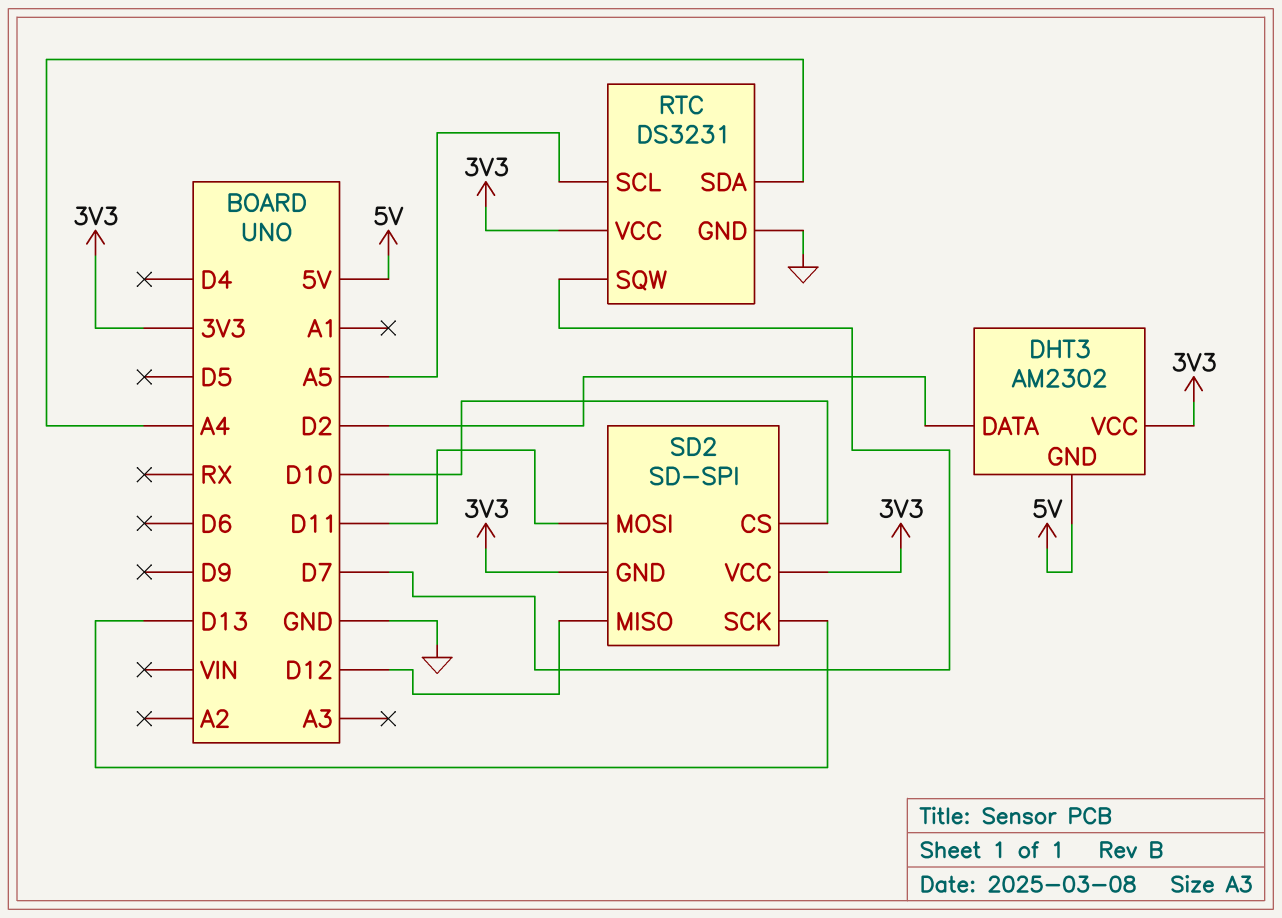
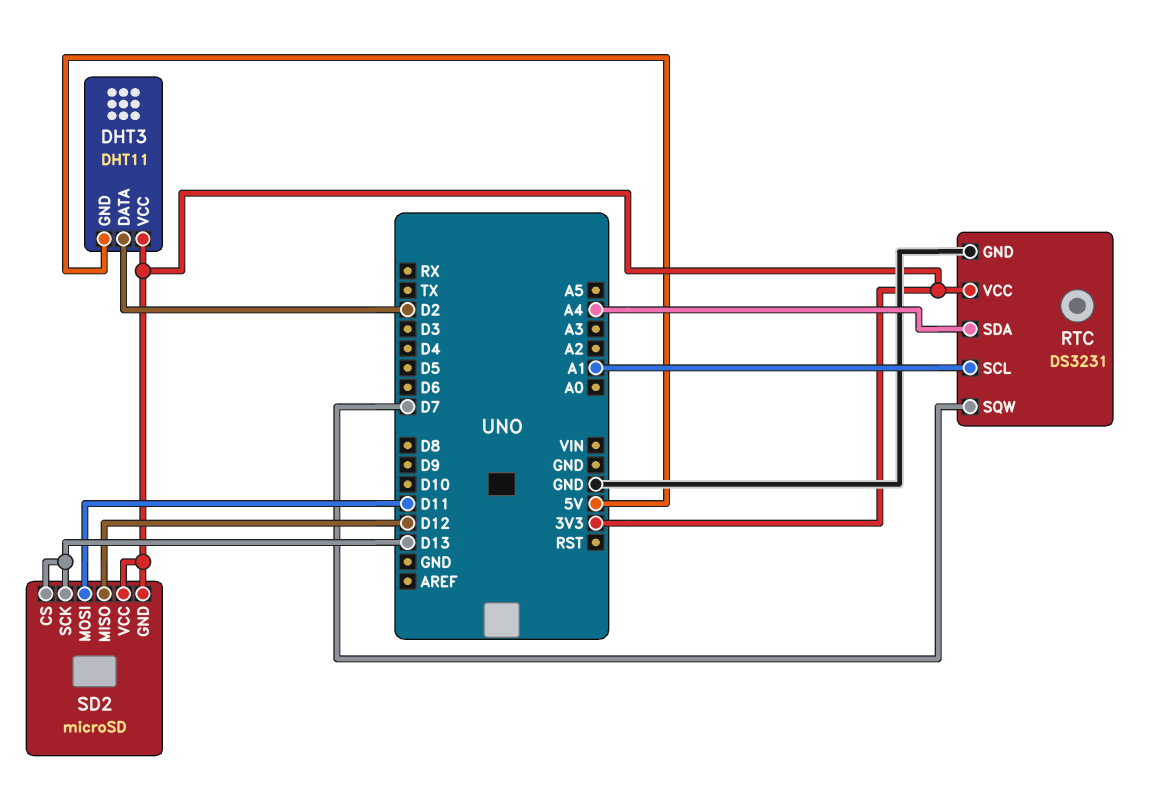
DHT3: AM2302 -> DHT11
RTC pin SCL: A5 -> A1
SD2: SD-SPI -> microSD
SD2 pin CS: D10 -> D13

